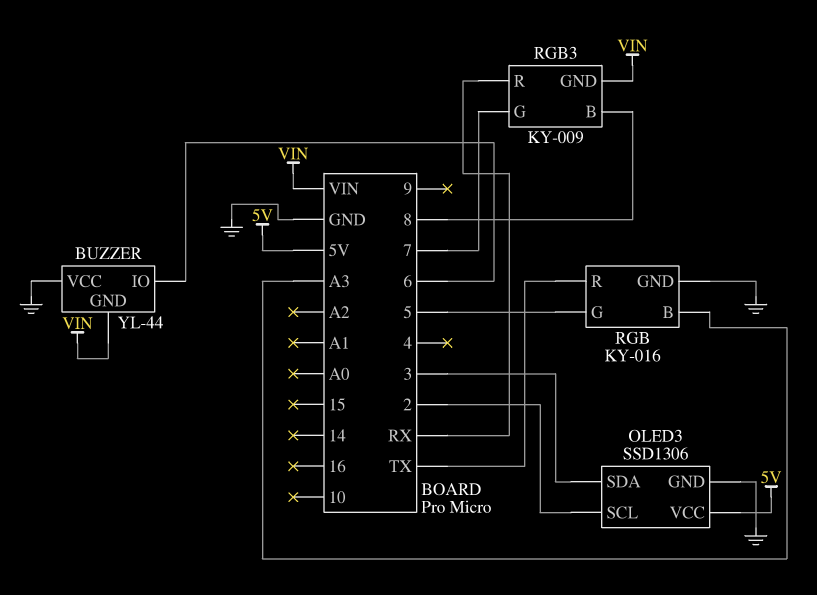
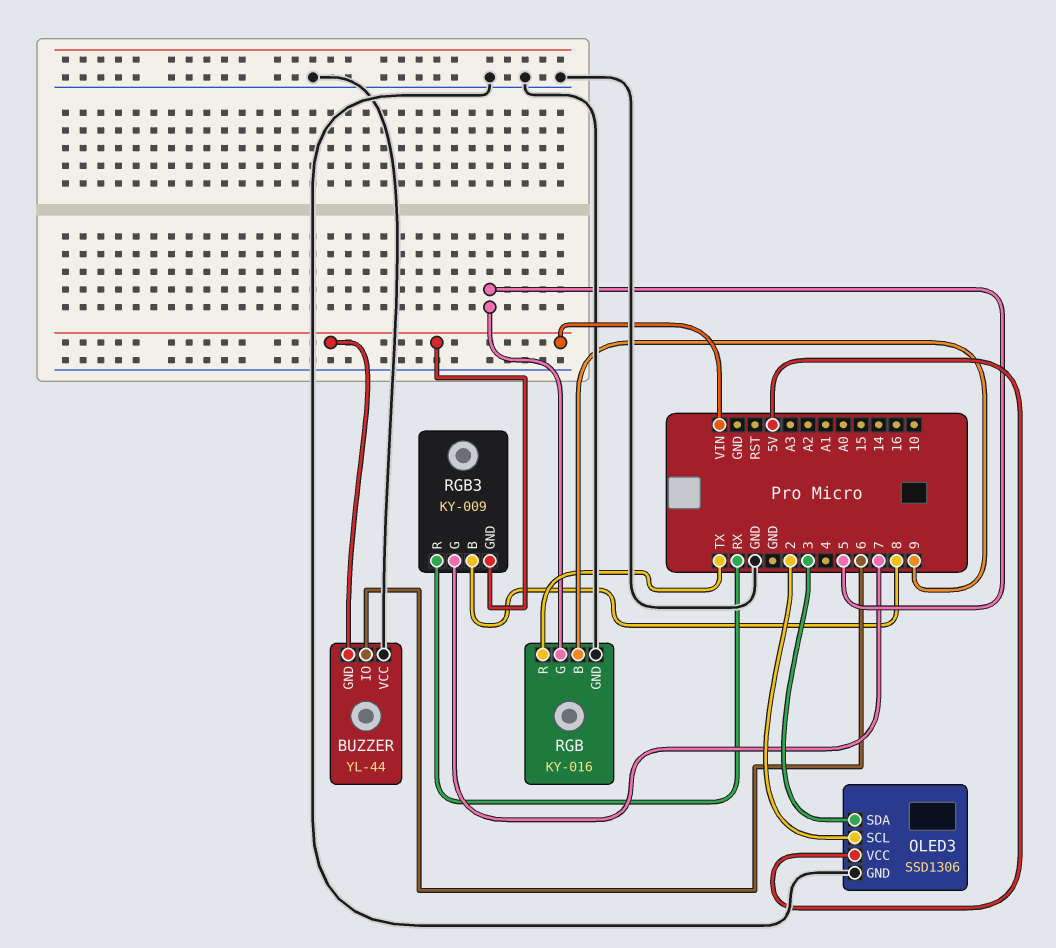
RGB pin B: A3 -> 9

